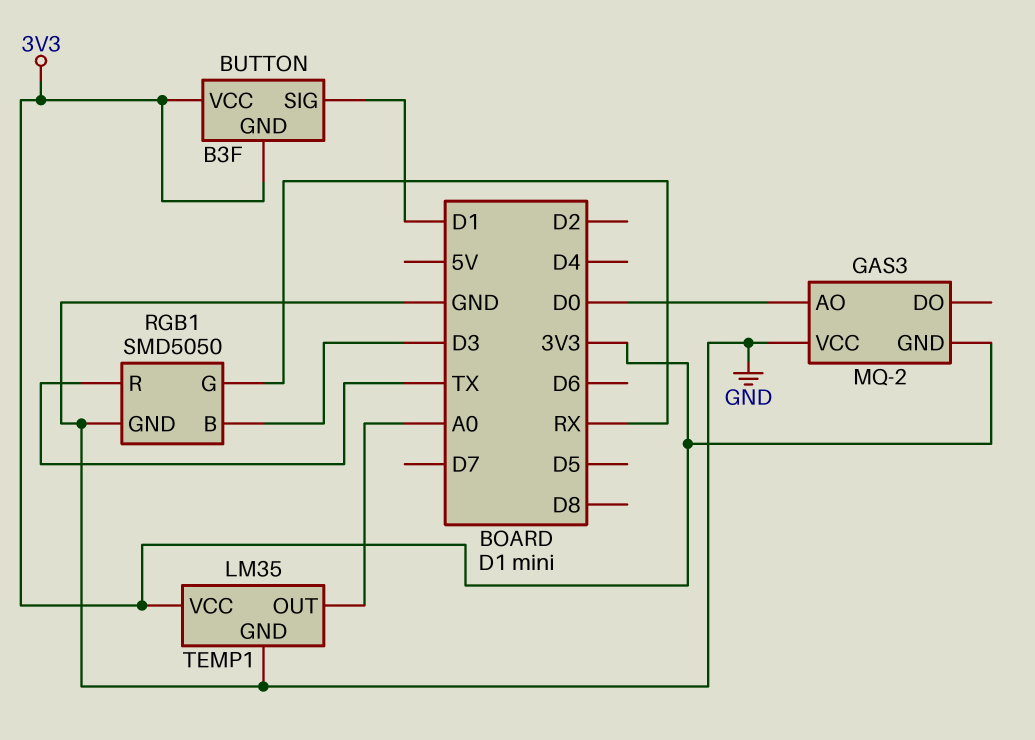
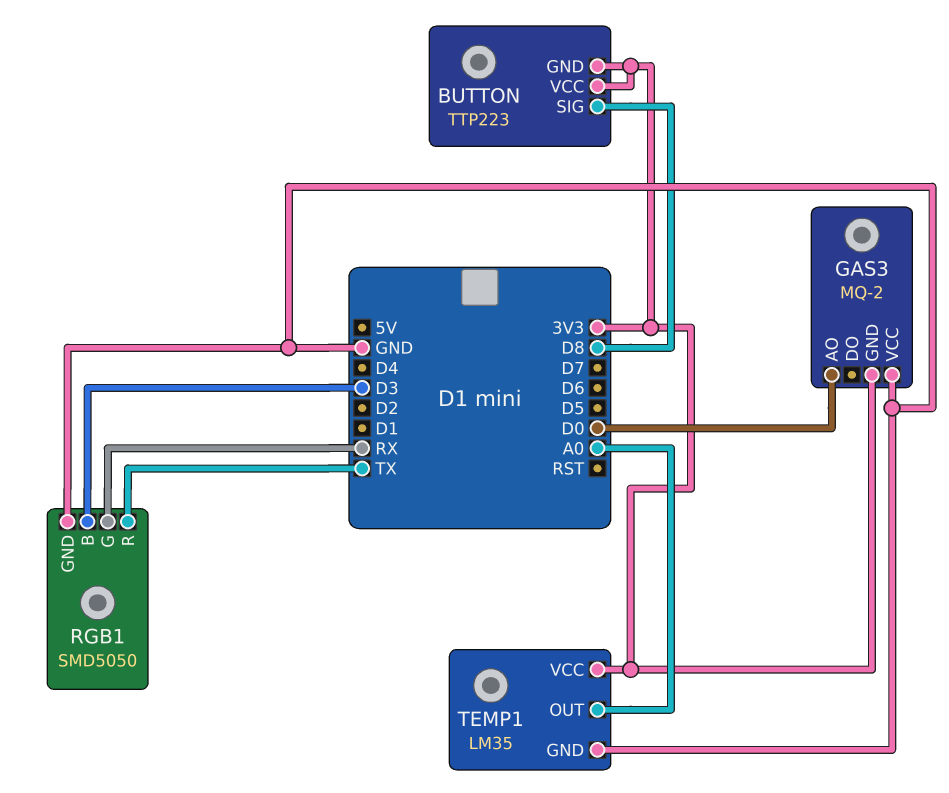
BUTTON: B3F -> TTP223
BUTTON pin SIG: D1 -> D8

